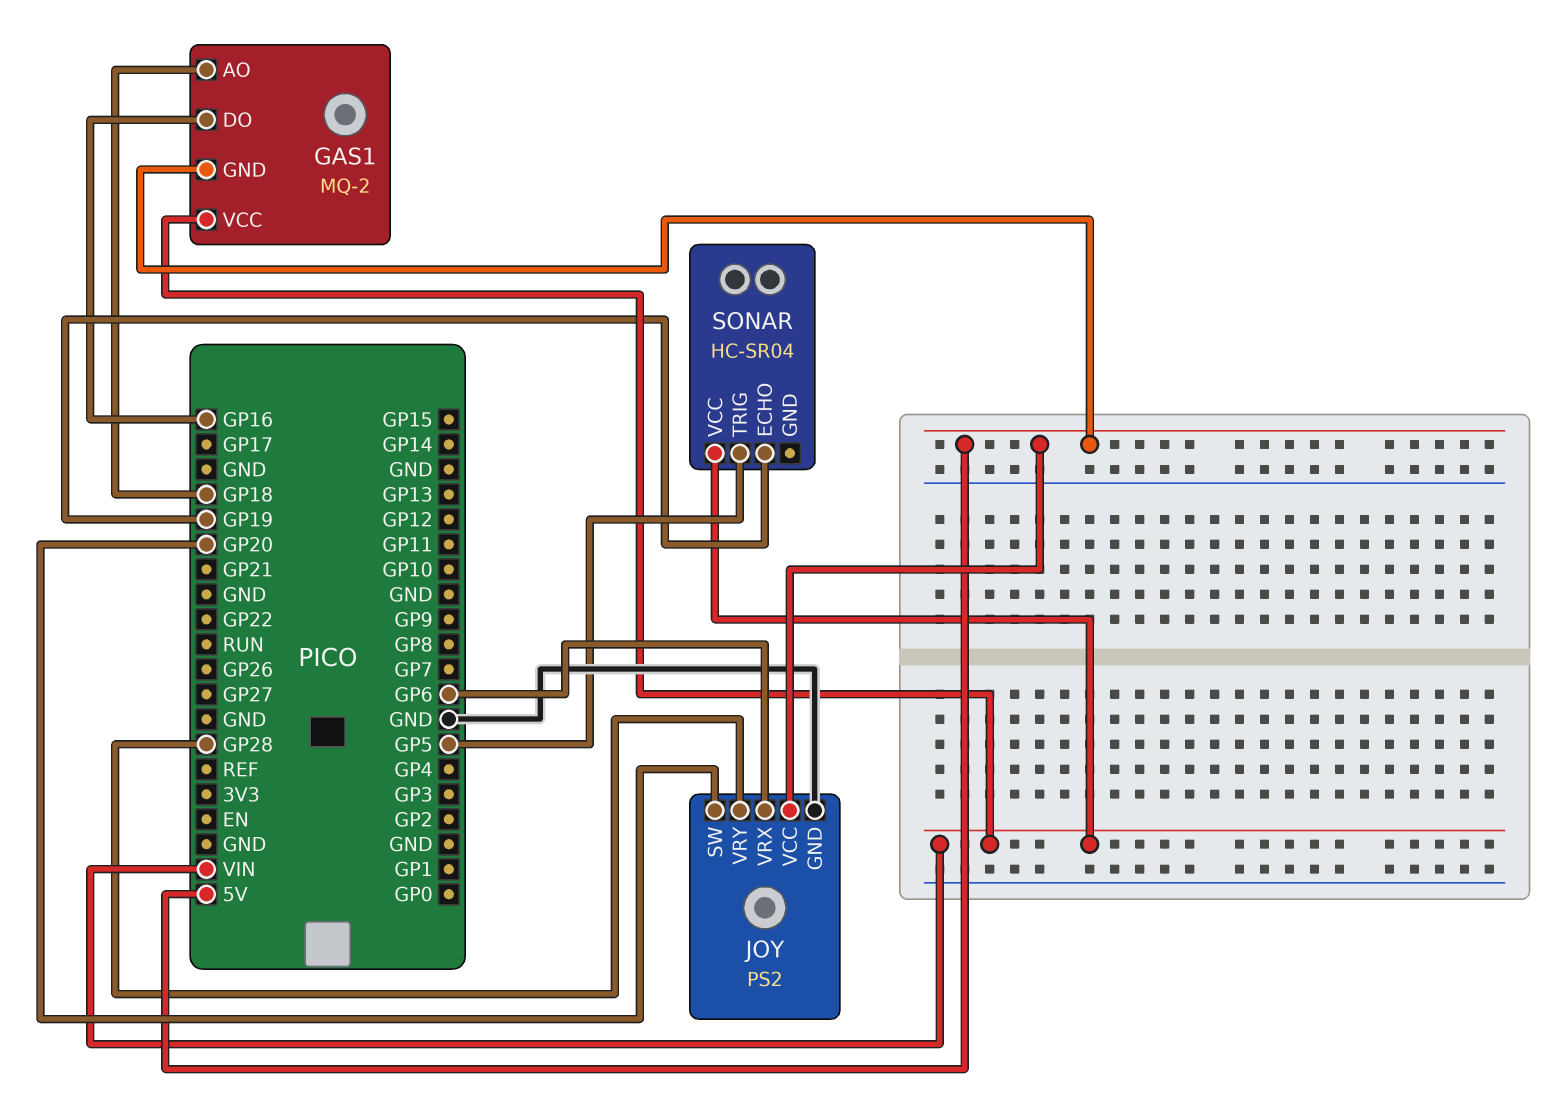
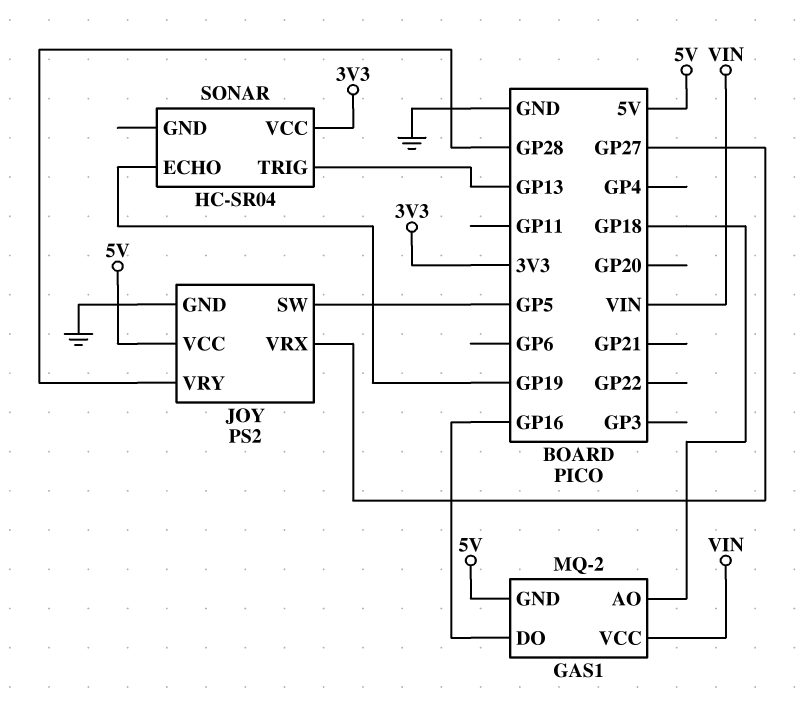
JOY pin SW: GP20 -> GP5
JOY pin VRX: GP6 -> GP27
SONAR pin TRIG: GP5 -> GP13
SONAR pin VCC: VIN -> 3V3

